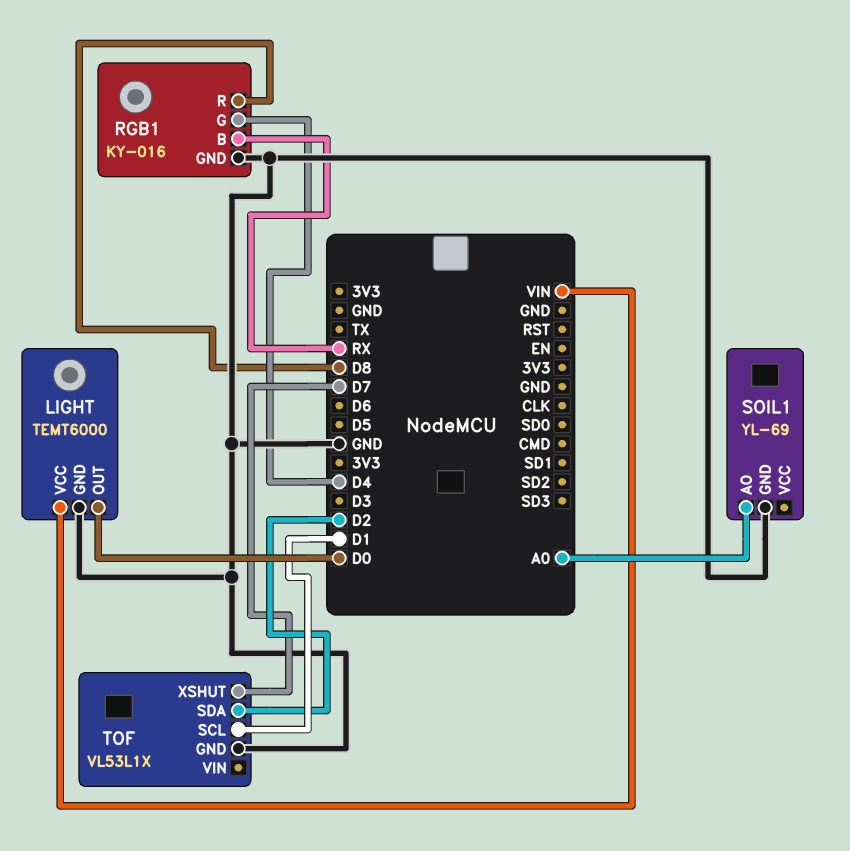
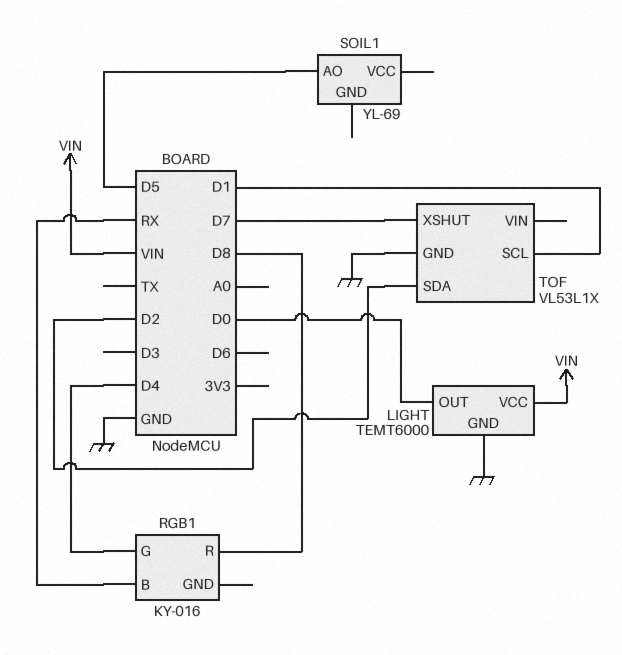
RGB1 pin GND: GND -> none
SOIL1 pin AO: A0 -> D5
SOIL1 pin GND: GND -> none

